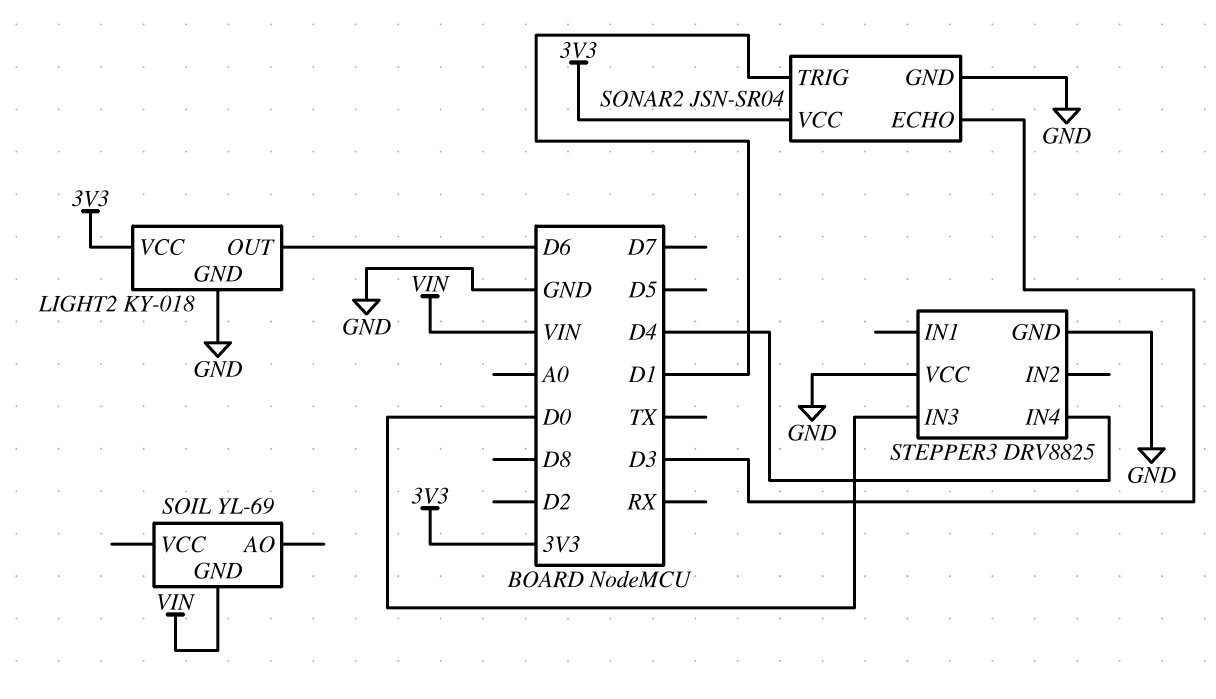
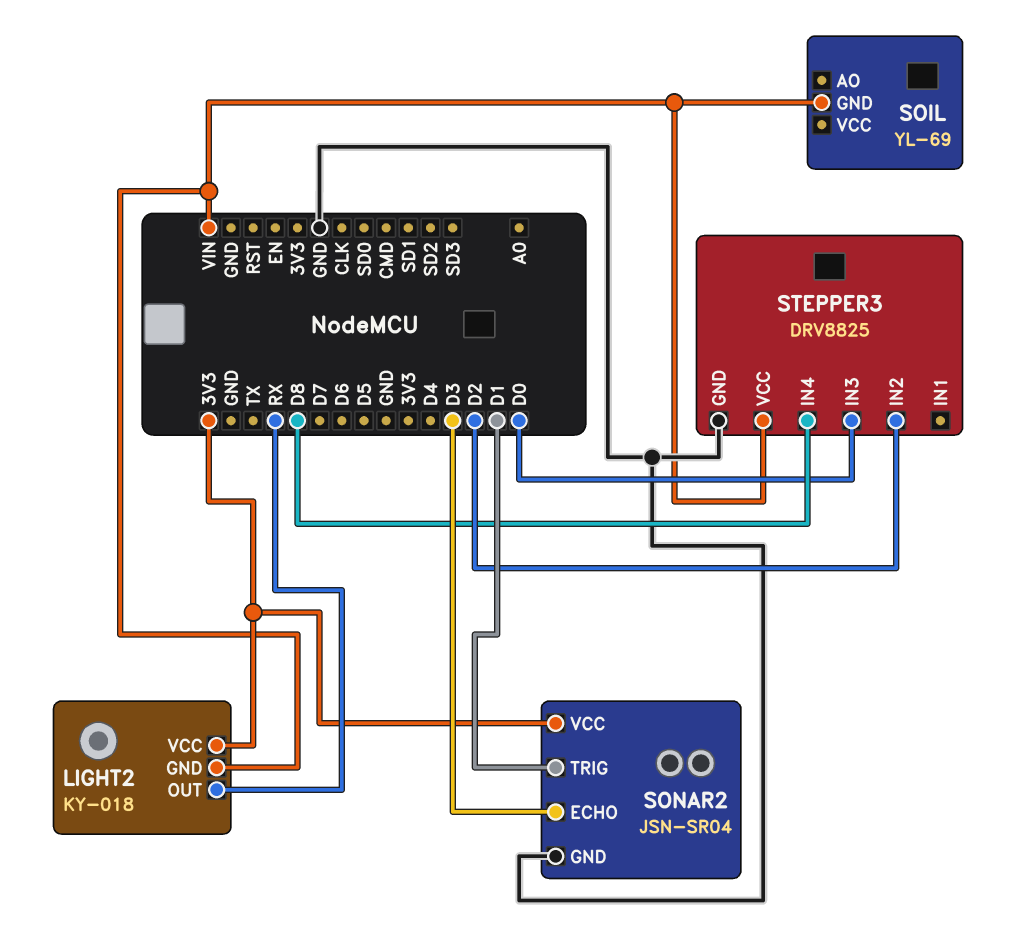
LIGHT2 pin GND: GND -> VIN
LIGHT2 pin OUT: D6 -> RX
STEPPER3 pin IN2: none -> D2
STEPPER3 pin IN4: D4 -> D8
STEPPER3 pin VCC: GND -> VIN

